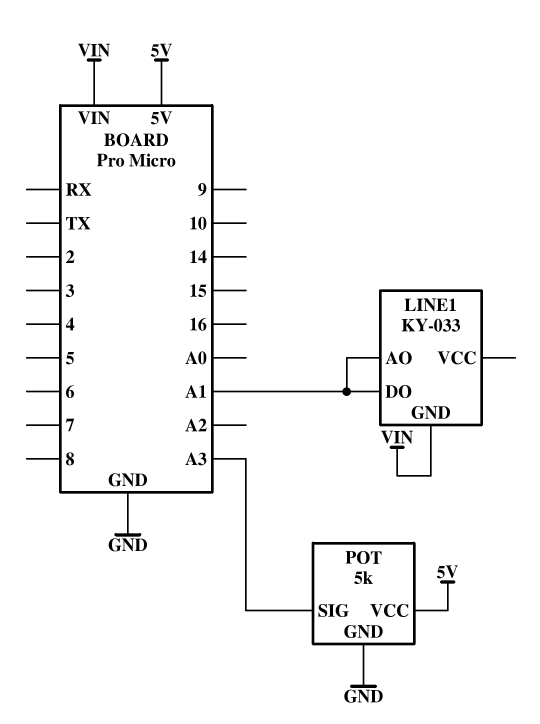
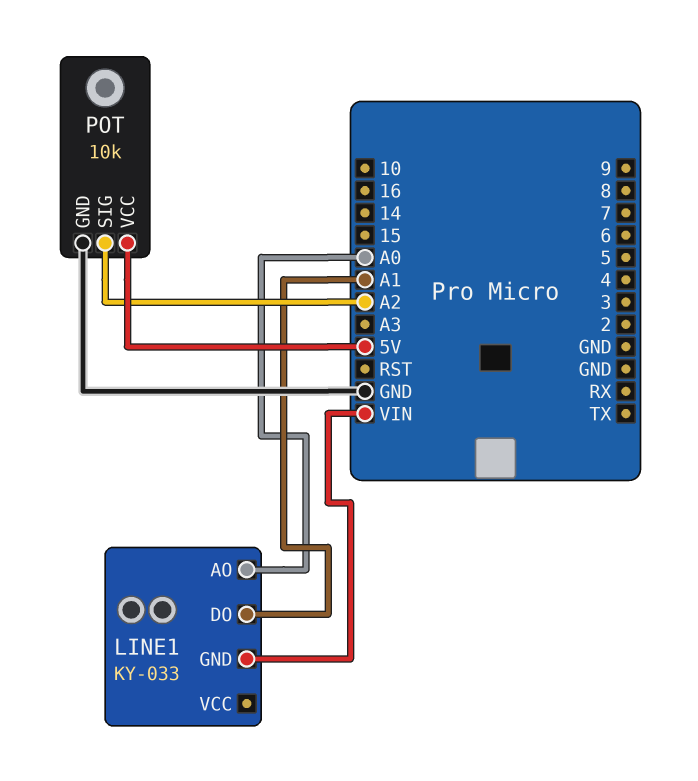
LINE1 pin AO: A1 -> A0
POT: 5k -> 10k
POT pin SIG: A3 -> A2

